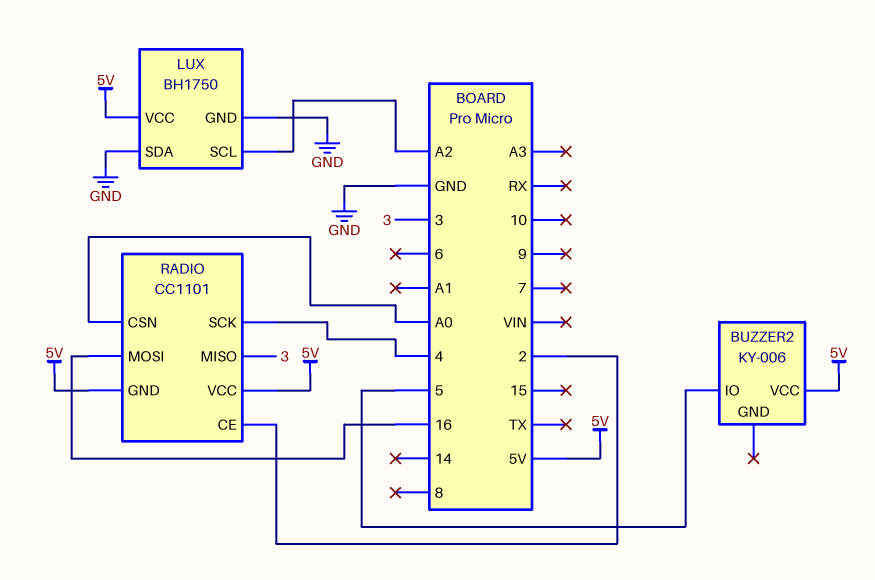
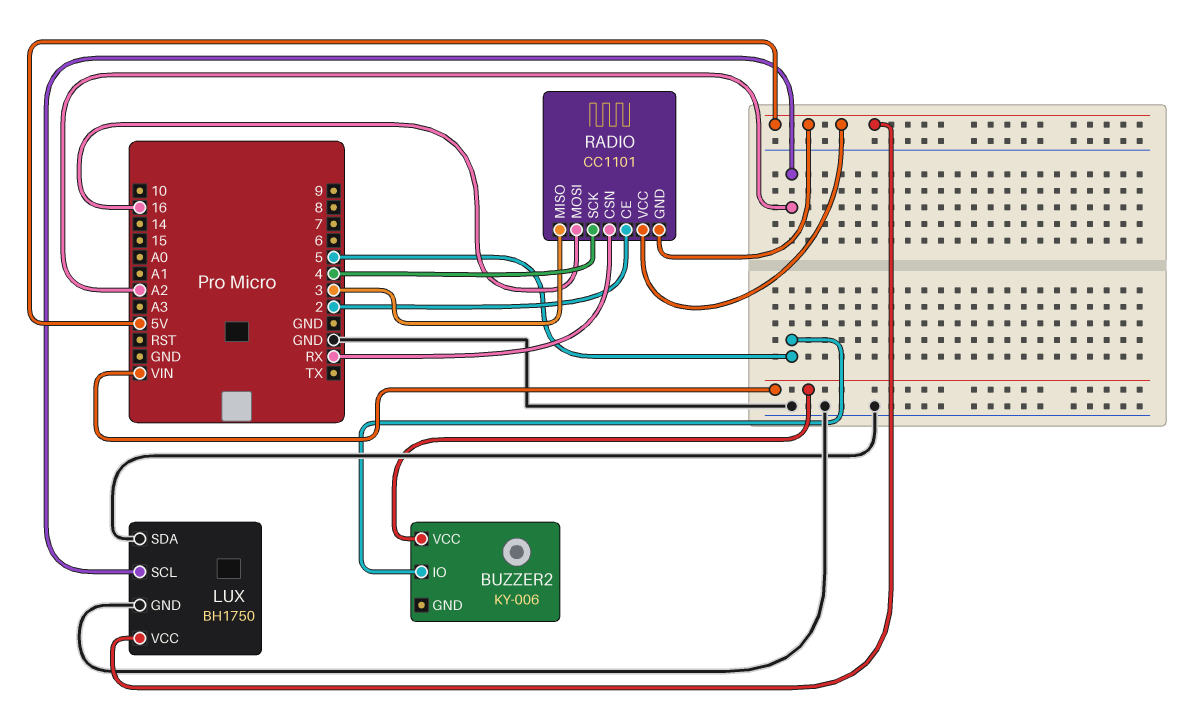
BUZZER2 pin VCC: 5V -> VIN
RADIO pin CSN: A0 -> RX

